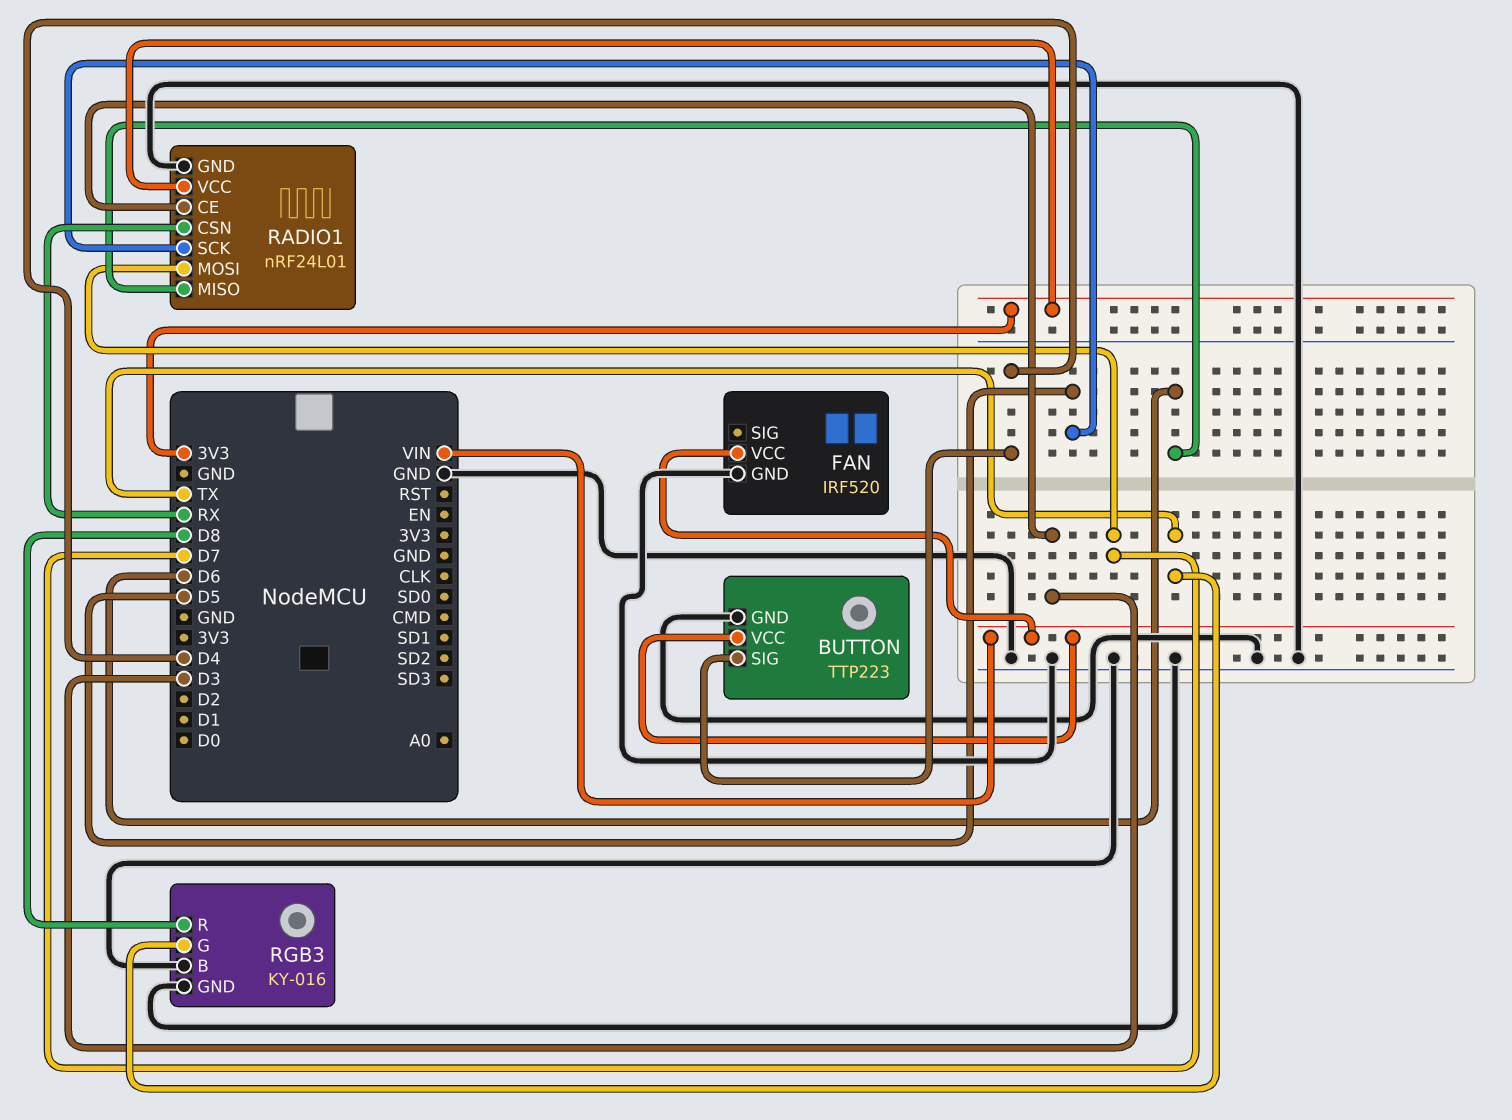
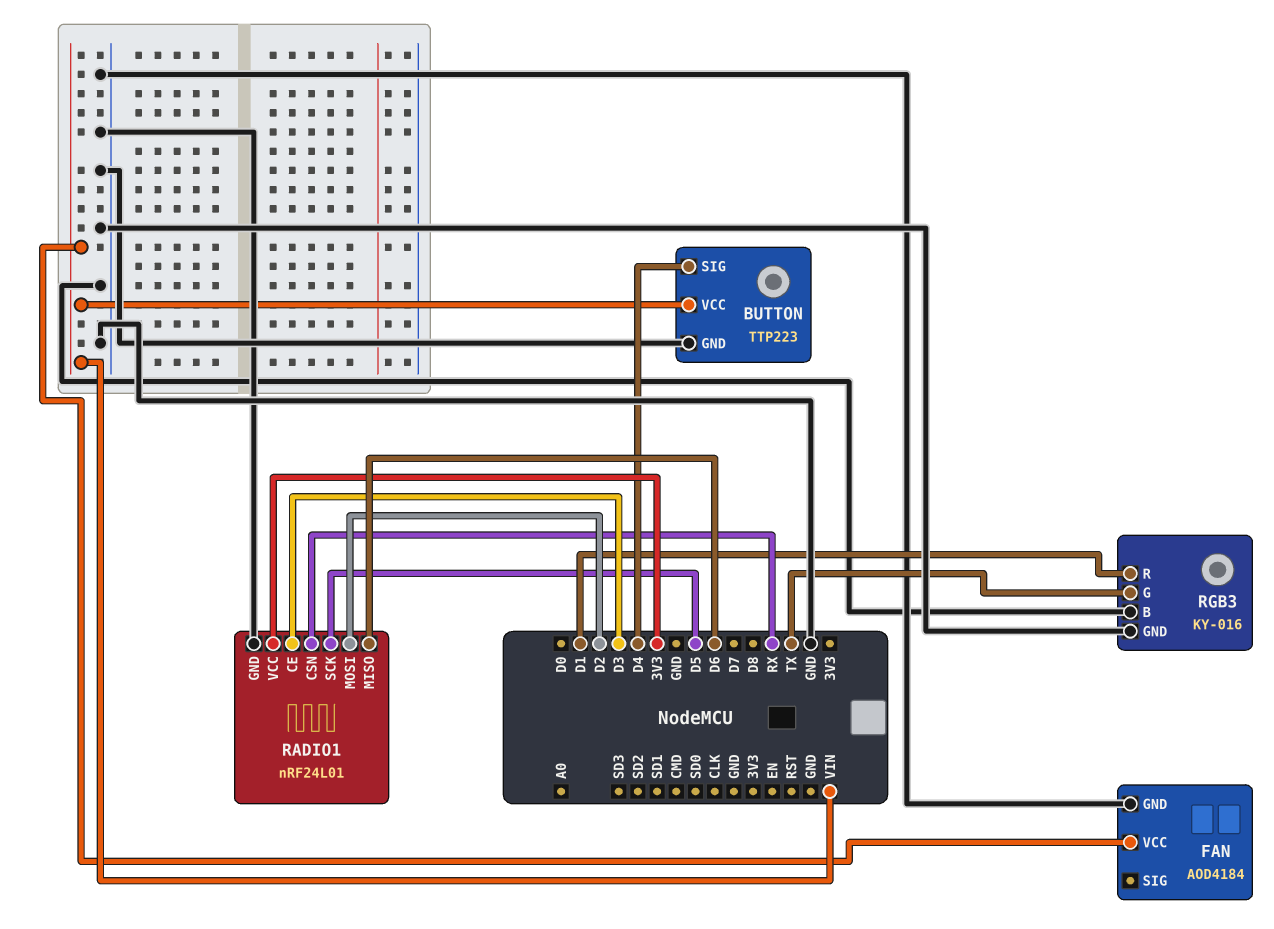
FAN: IRF520 -> AOD4184
RADIO1 pin MOSI: D7 -> D2
RGB3 pin R: D8 -> D1

